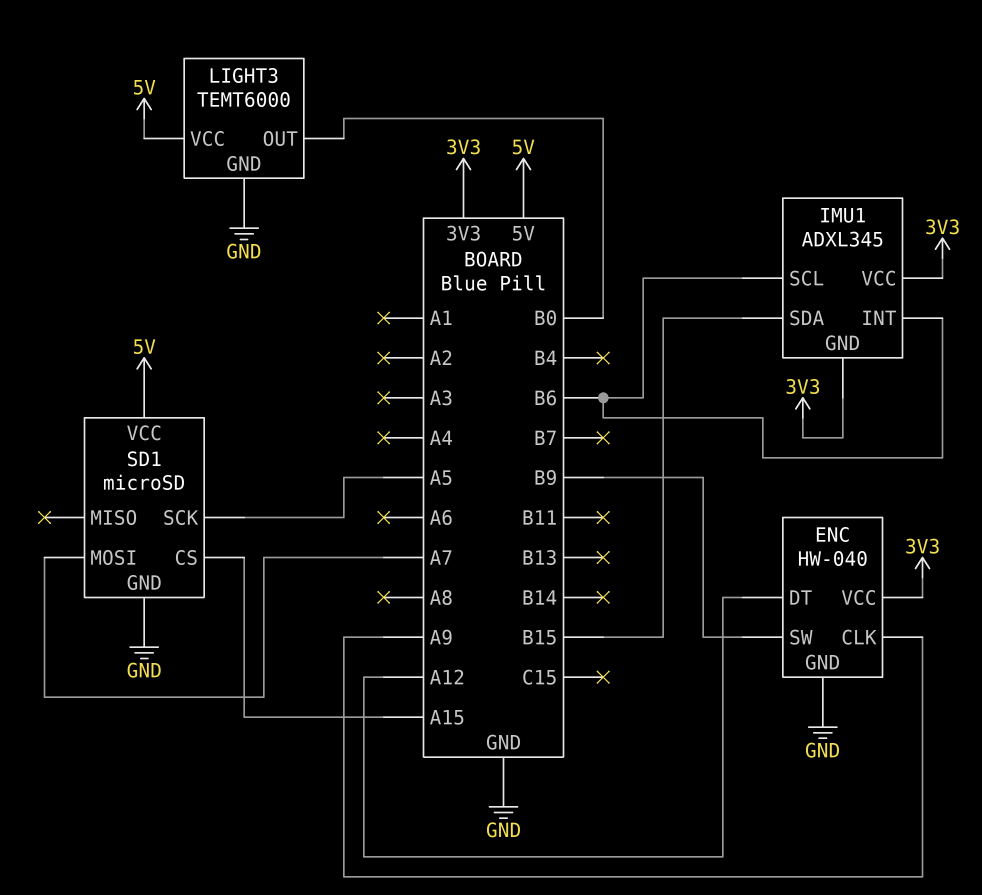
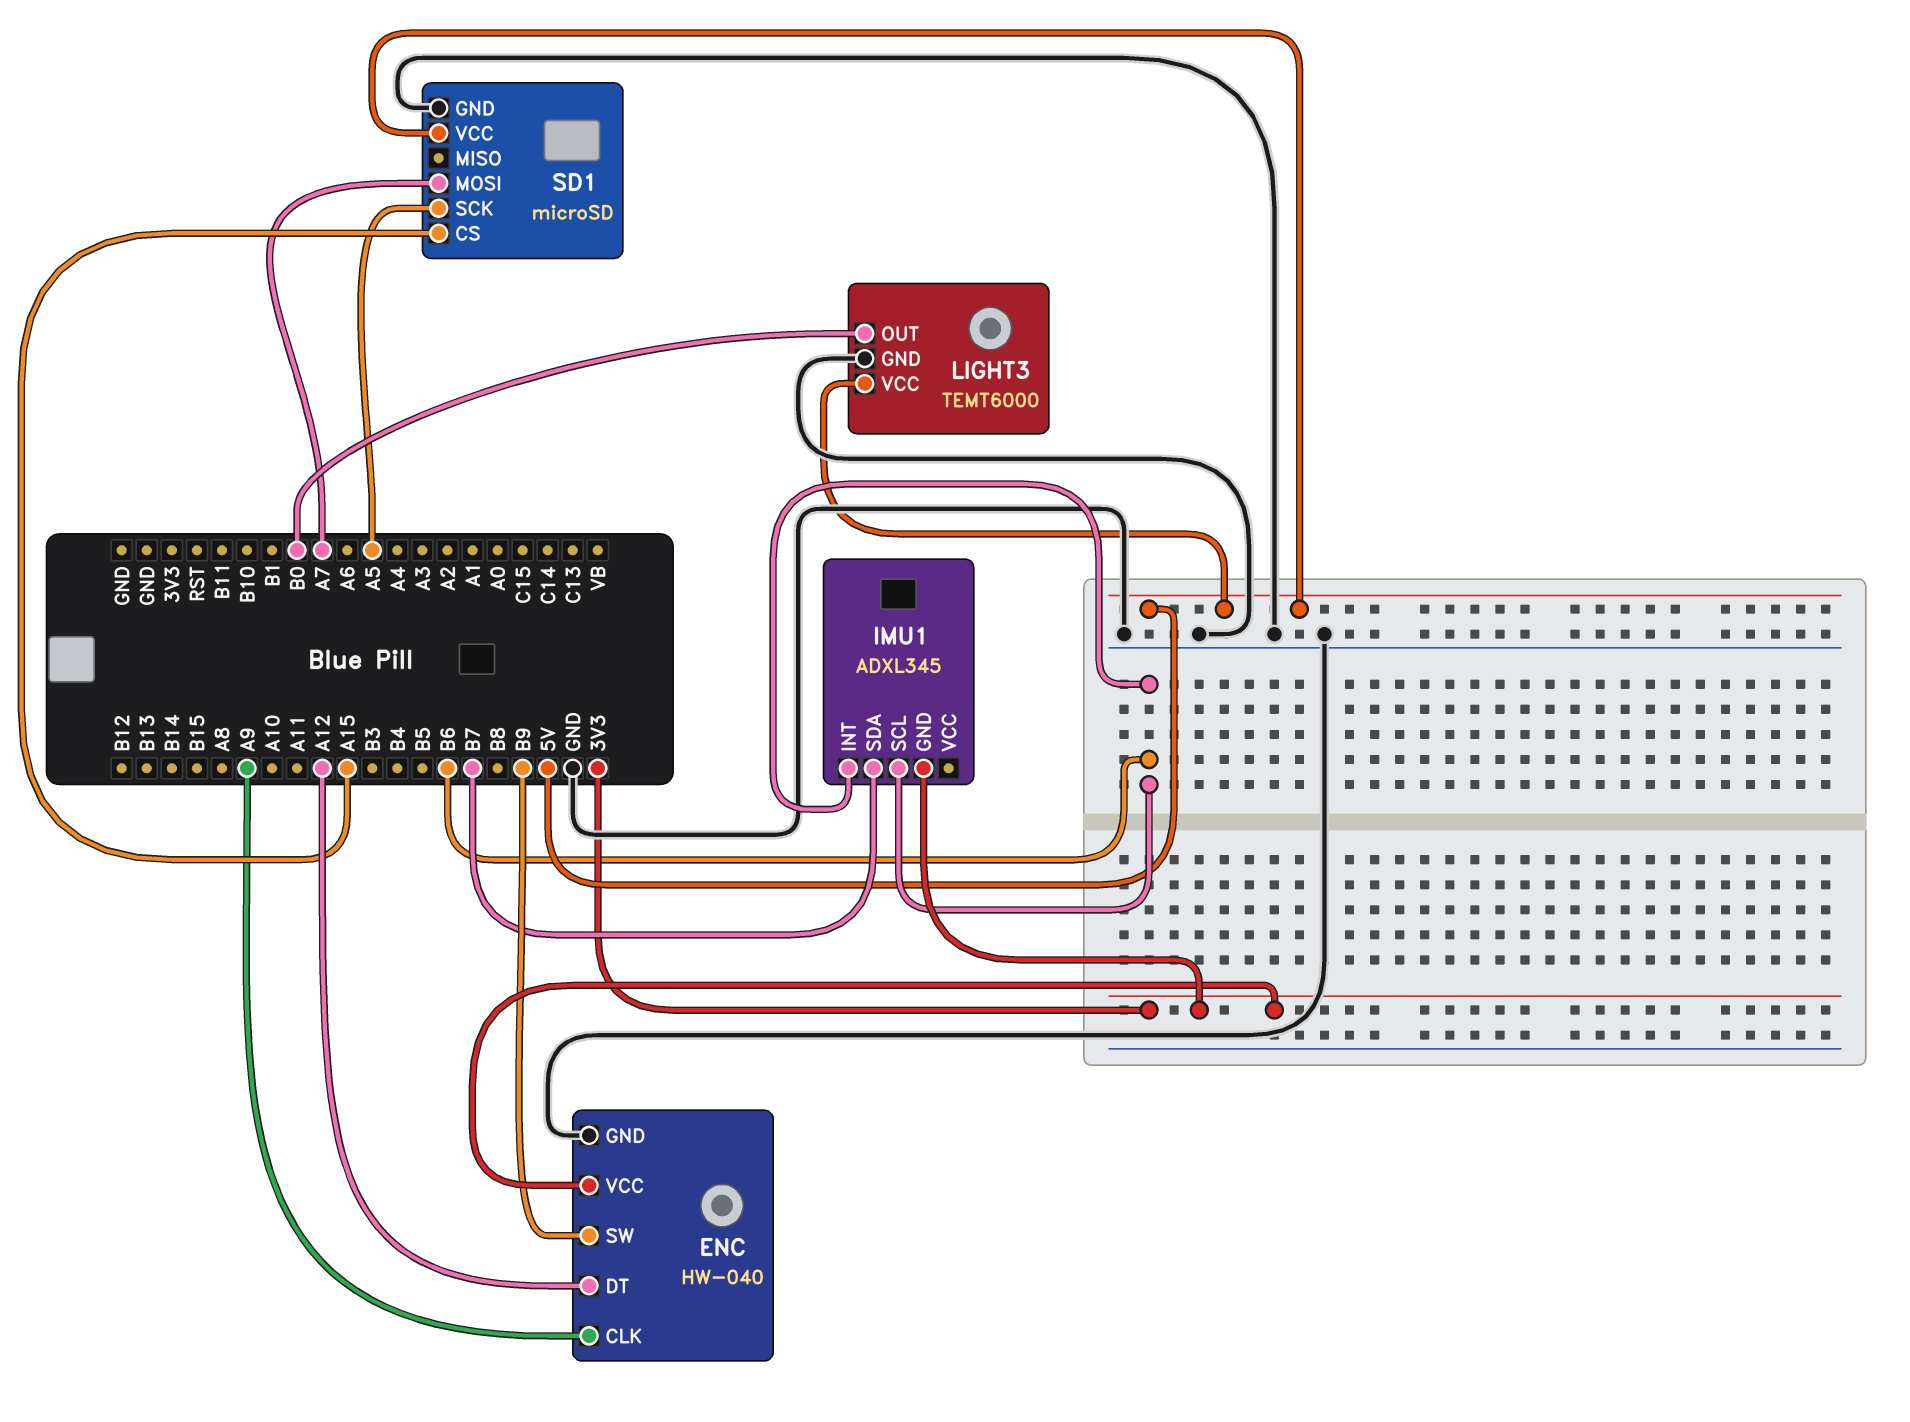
IMU1 pin SDA: B15 -> B7
IMU1 pin VCC: 3V3 -> none

